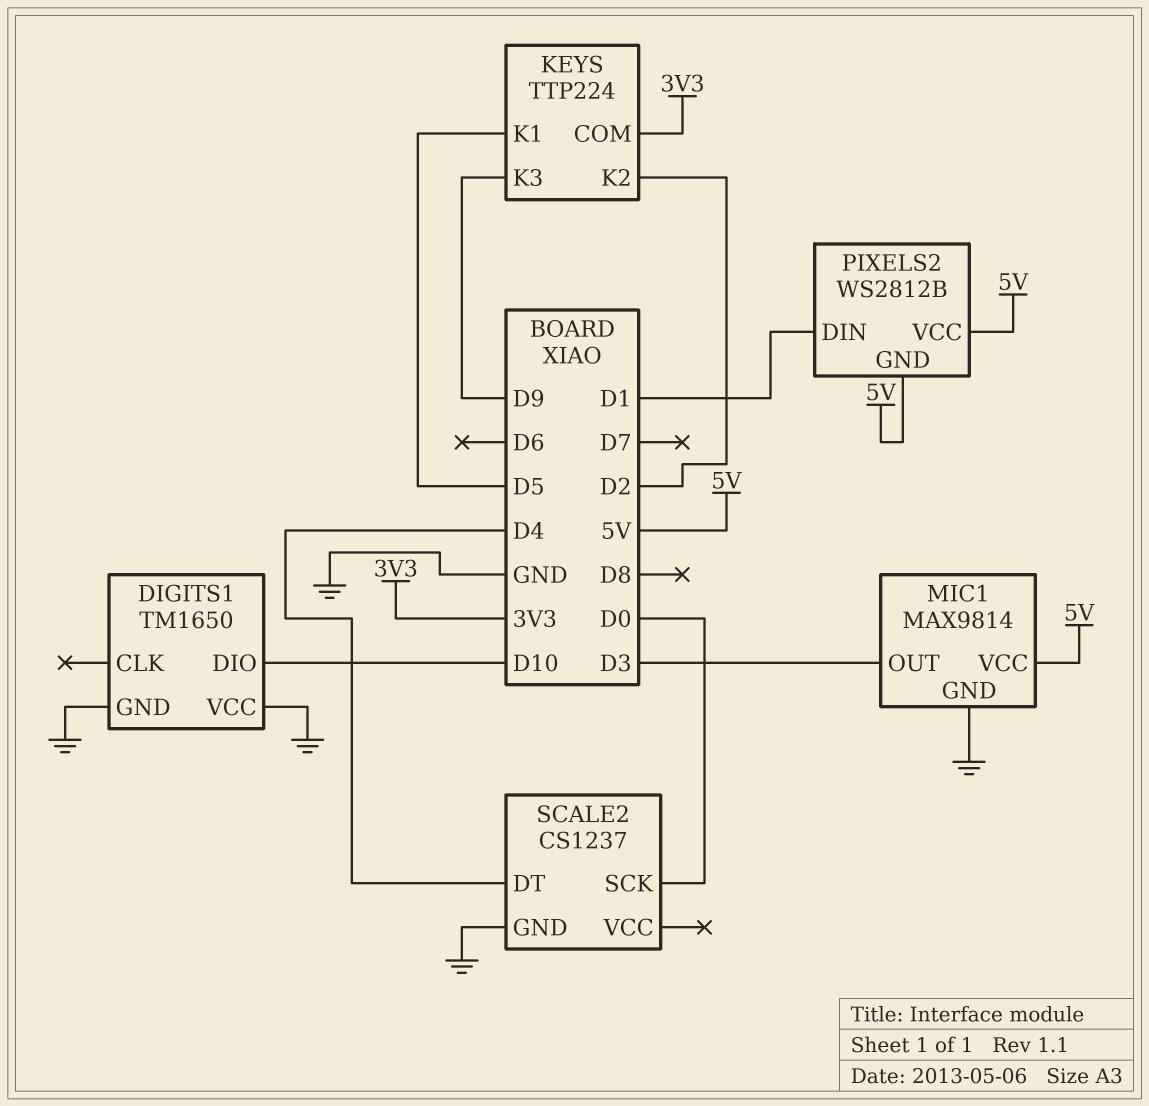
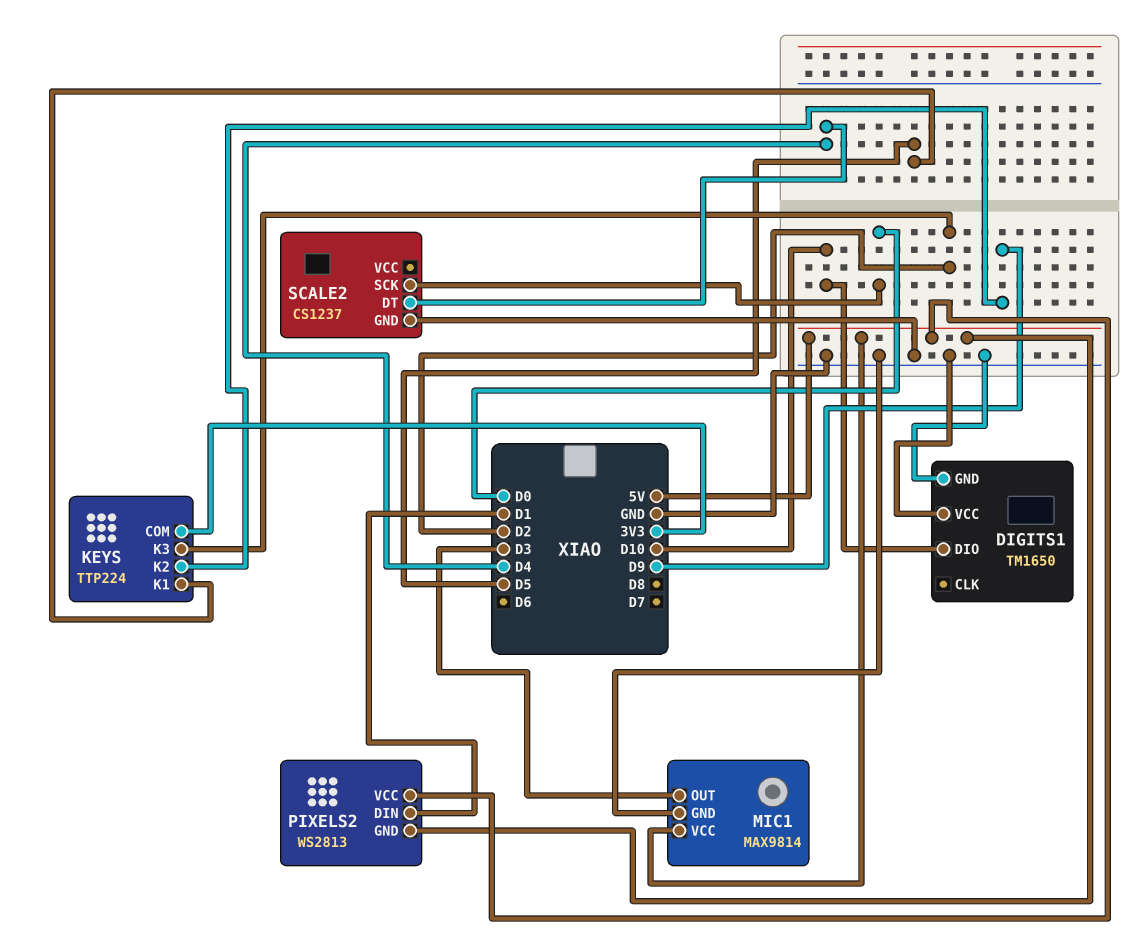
KEYS pin K2: D2 -> D9
KEYS pin K3: D9 -> D2
PIXELS2: WS2812B -> WS2813

